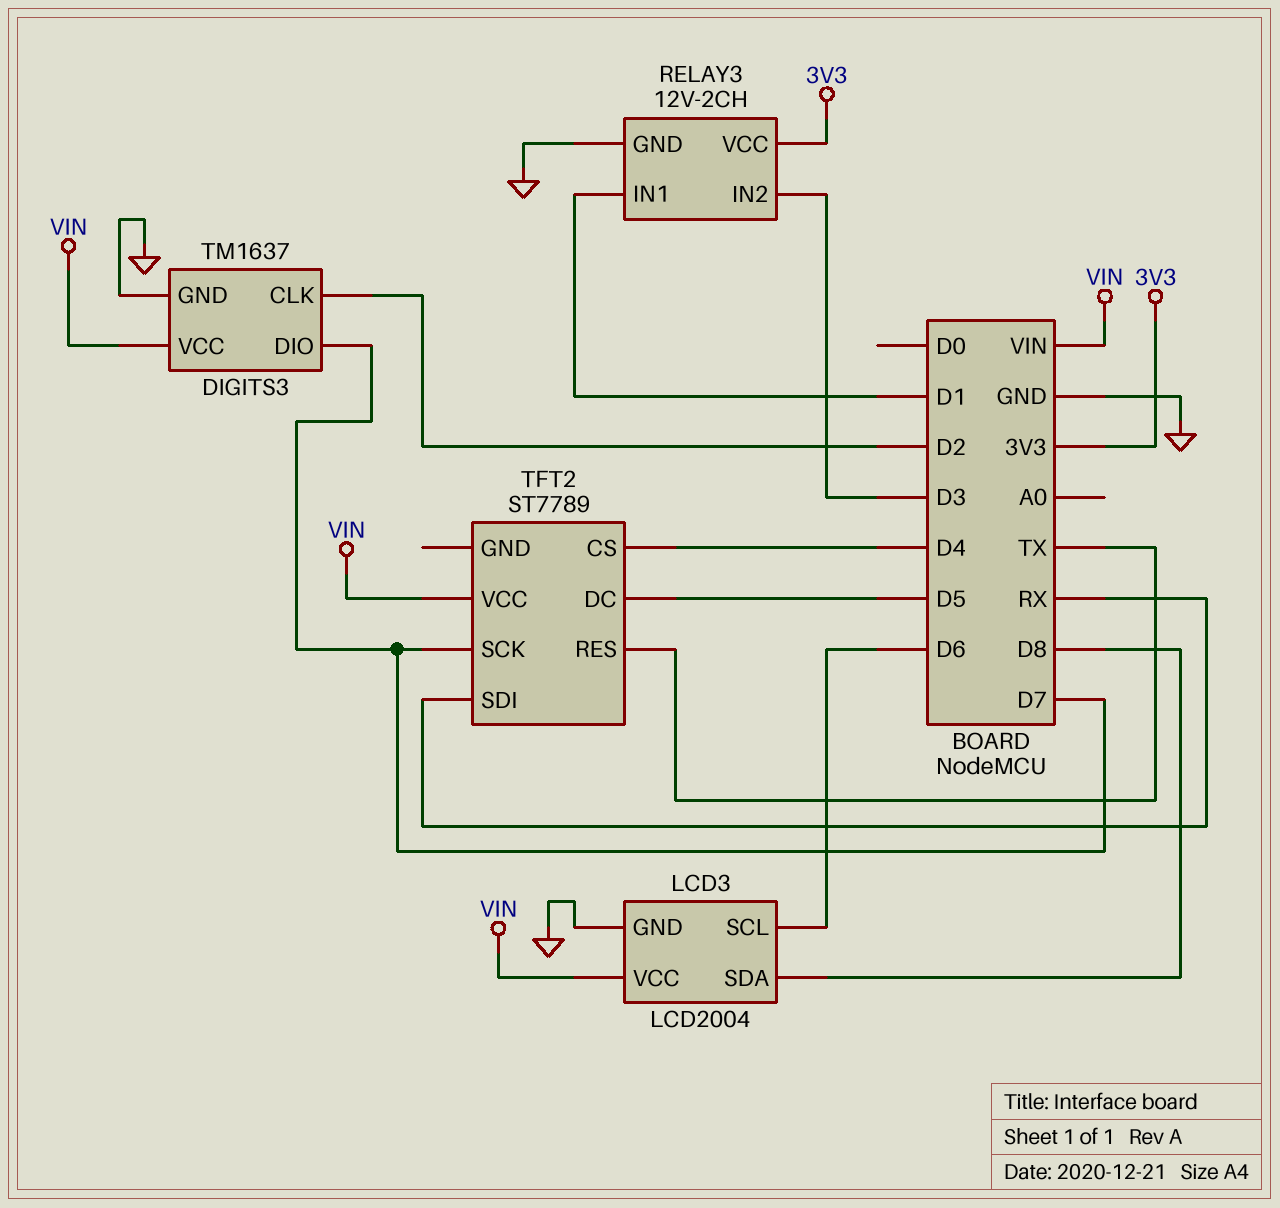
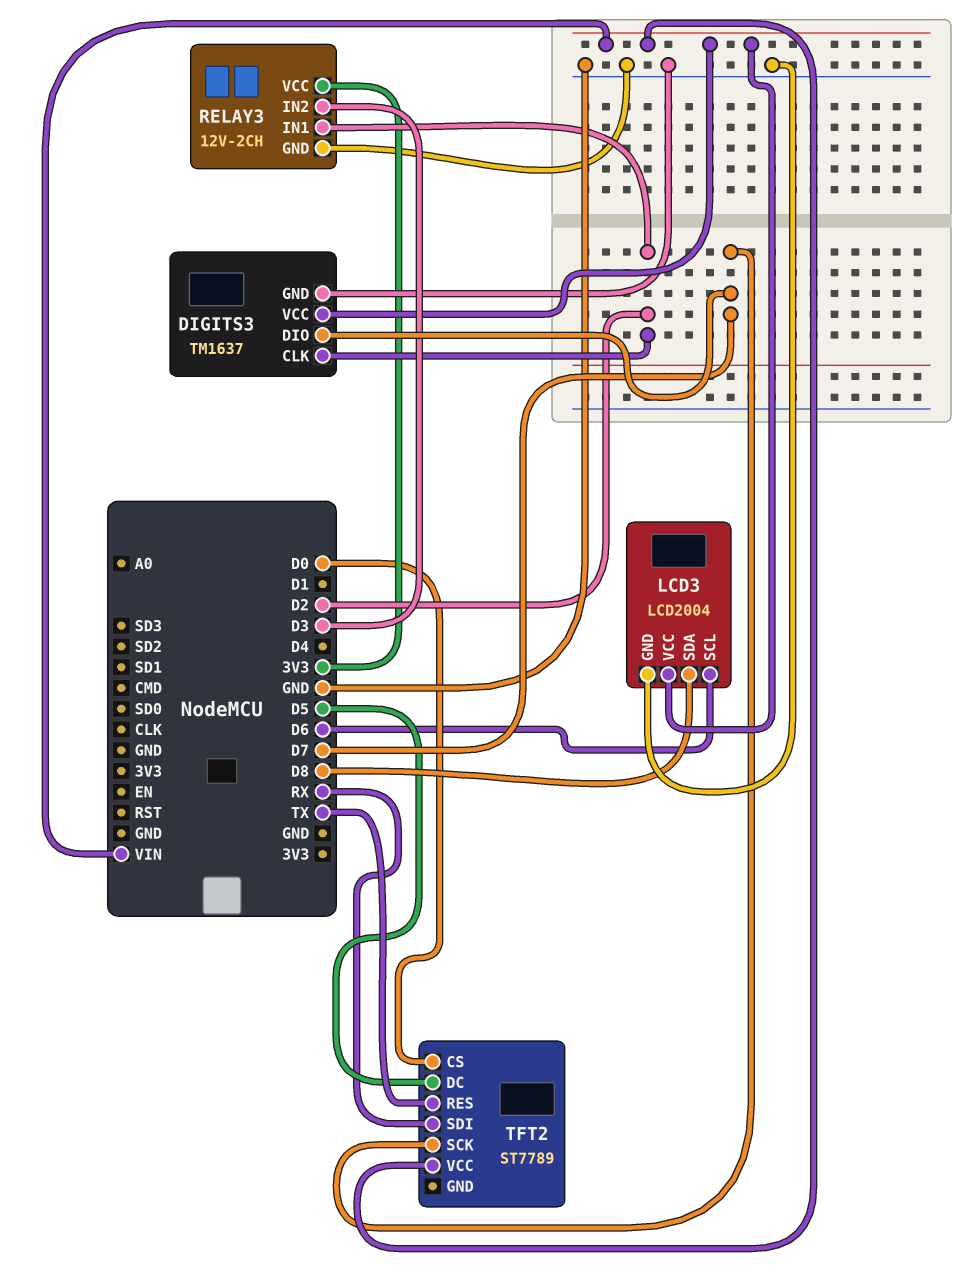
RELAY3 pin IN1: D1 -> D2
TFT2 pin CS: D4 -> D0

